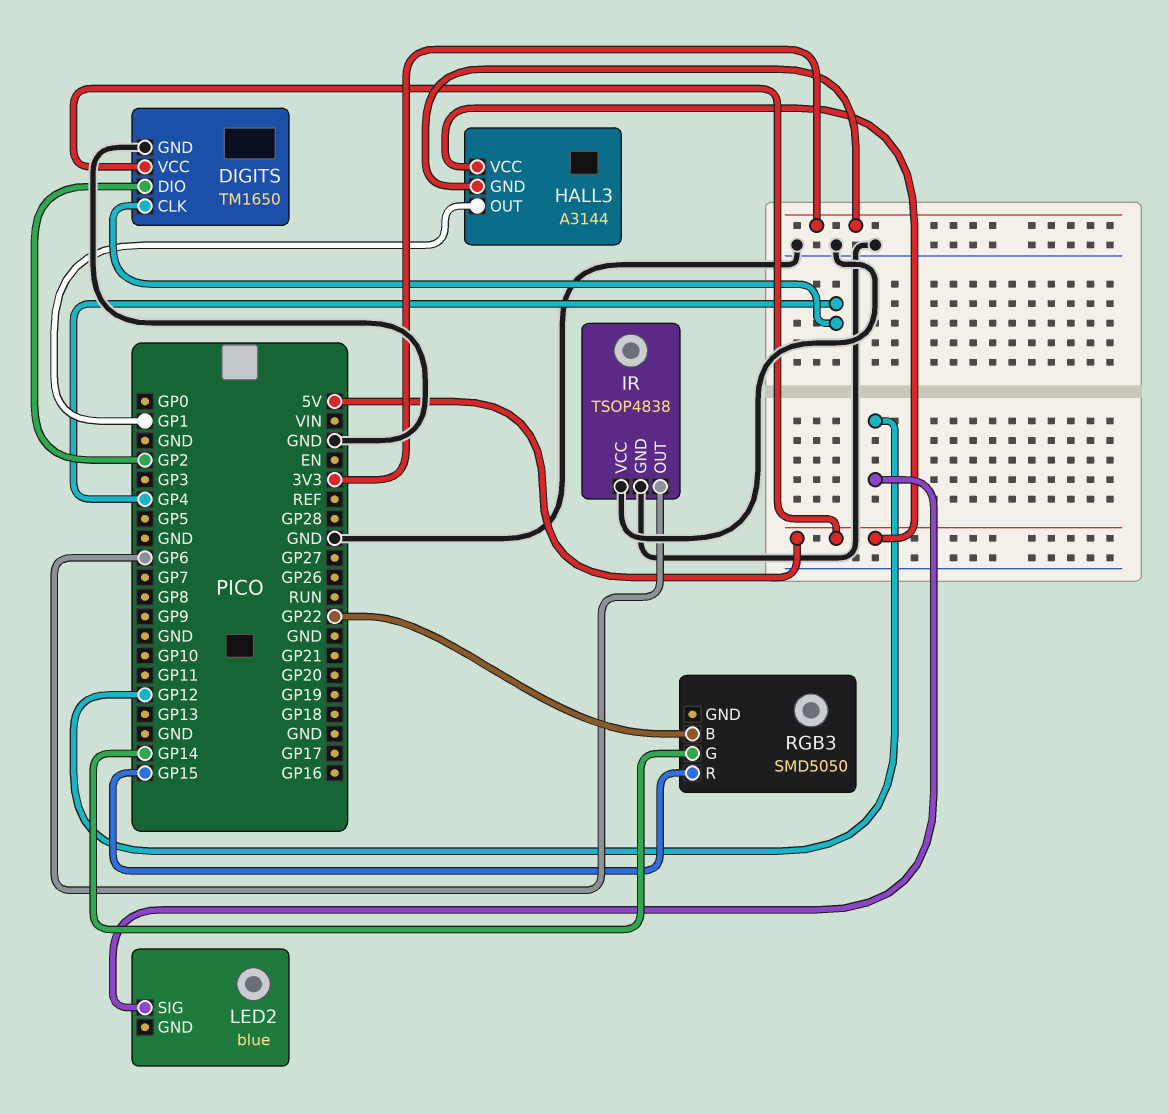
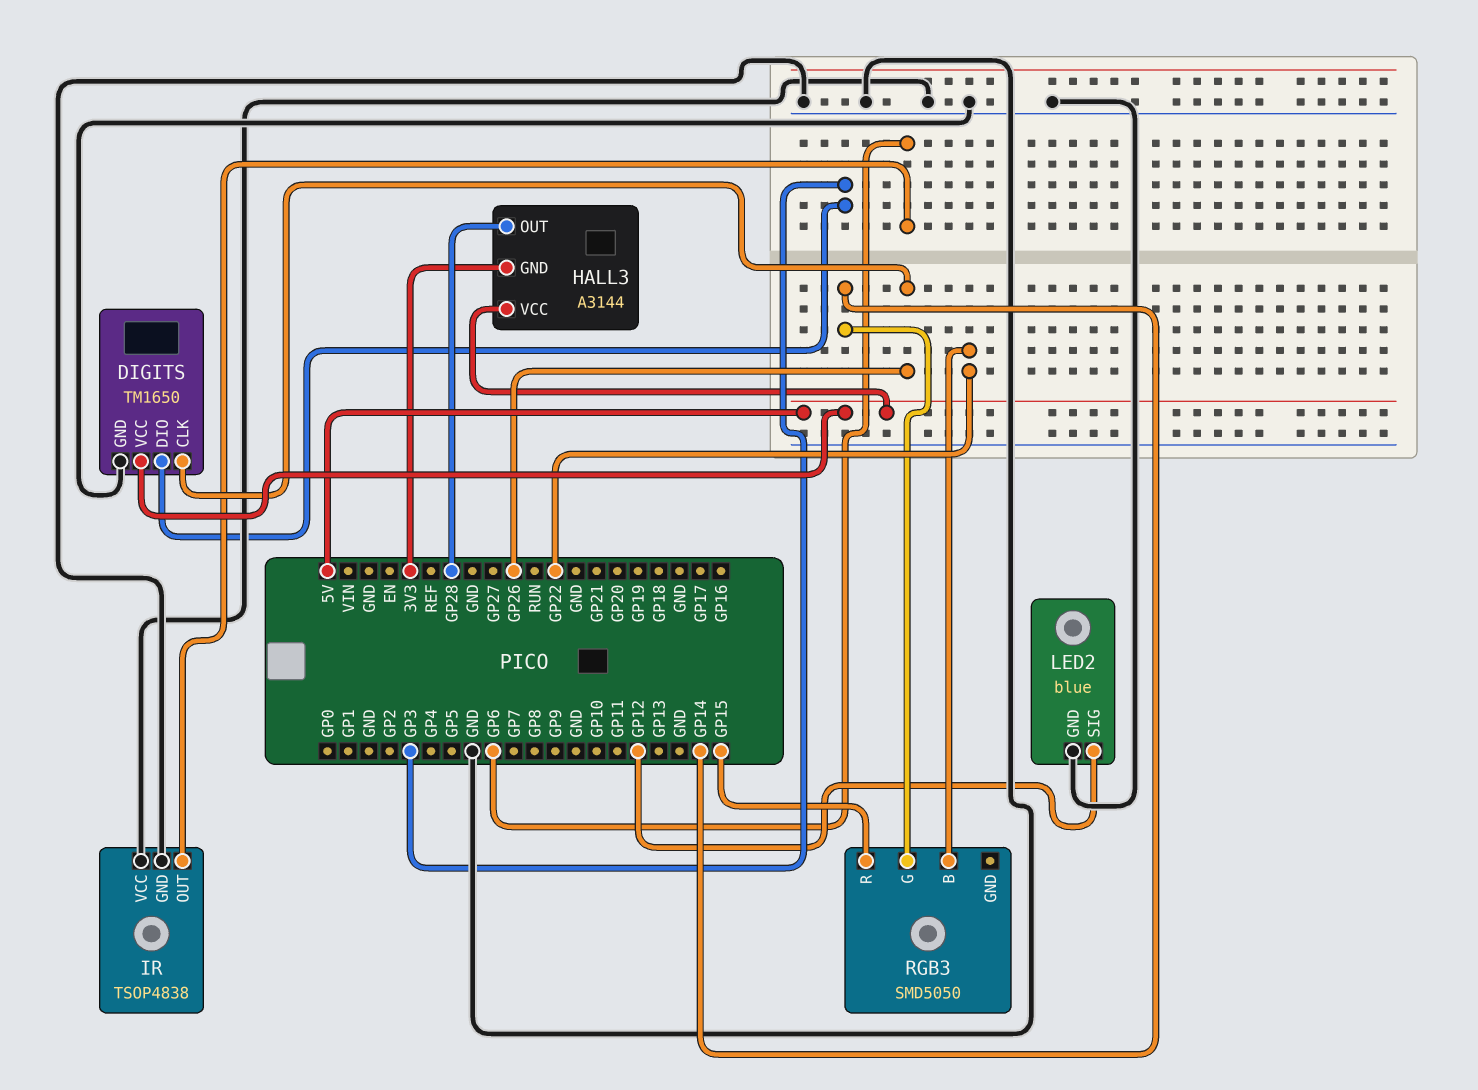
DIGITS pin CLK: GP4 -> GP26
DIGITS pin DIO: GP2 -> GP3
HALL3 pin OUT: GP1 -> GP28
LED2 pin GND: none -> GND

